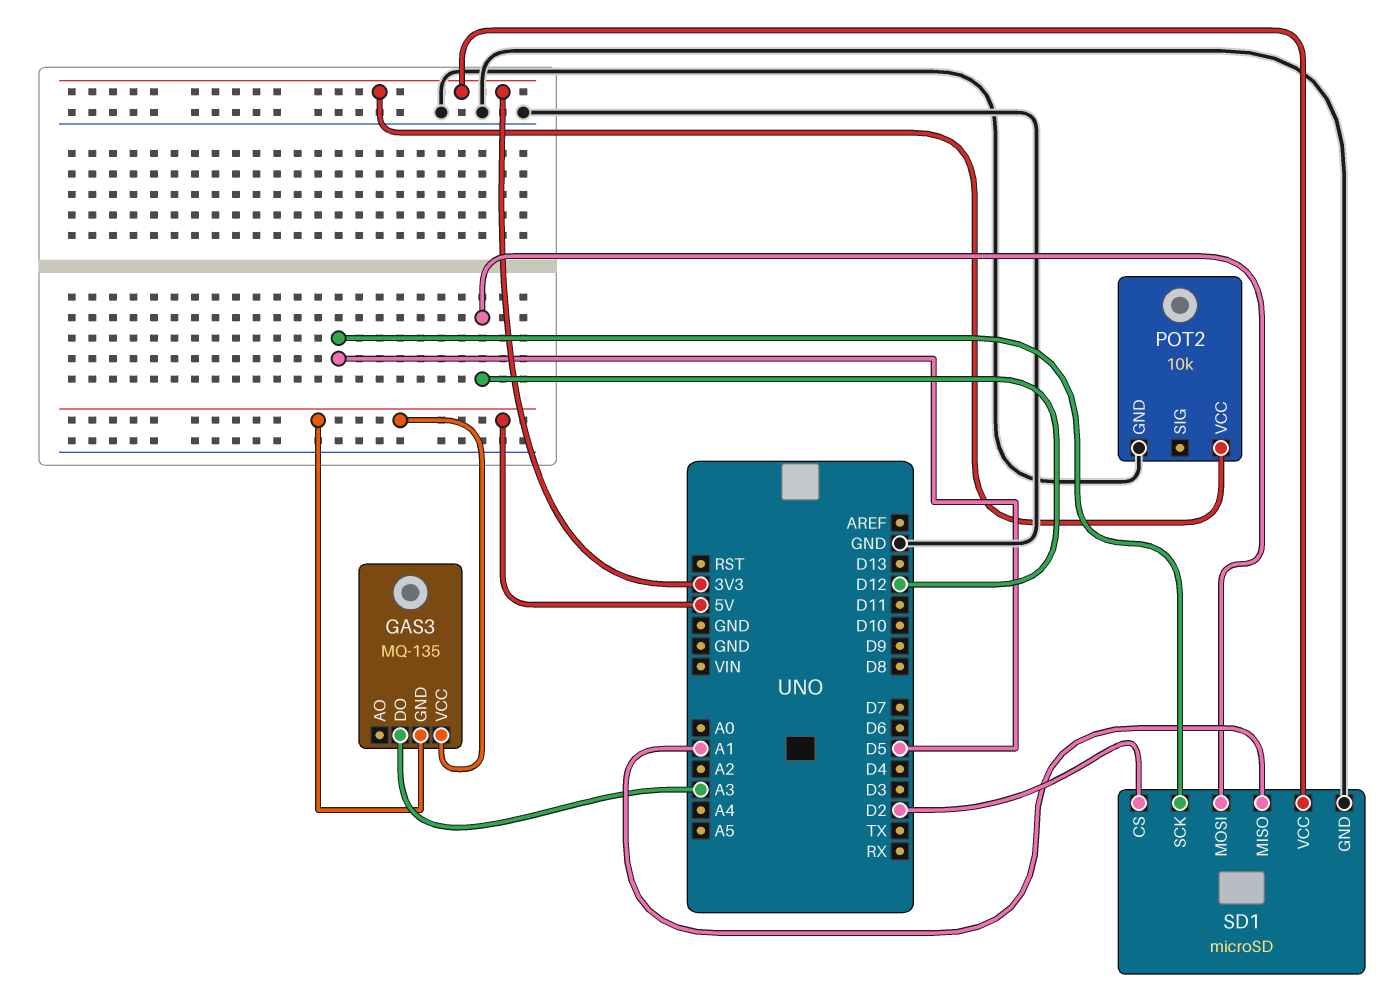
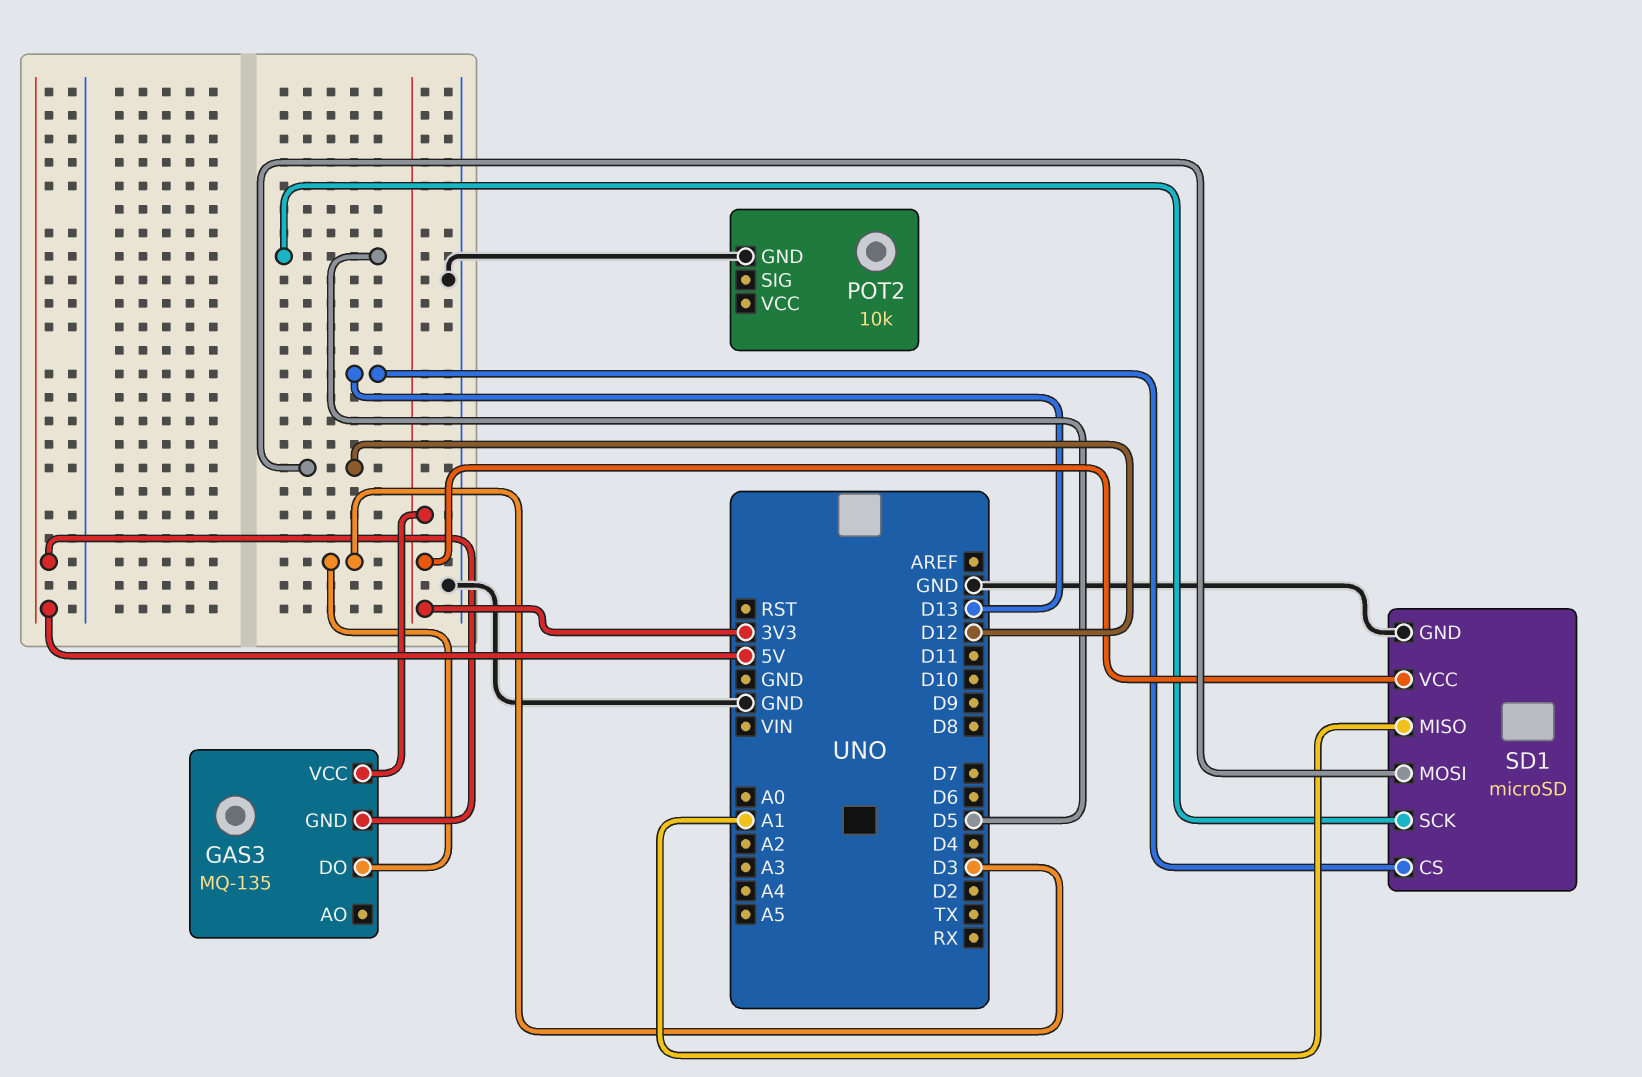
GAS3 pin DO: A3 -> D3
GAS3 pin VCC: 5V -> 3V3
POT2 pin VCC: 3V3 -> none
SD1 pin CS: D2 -> D13

